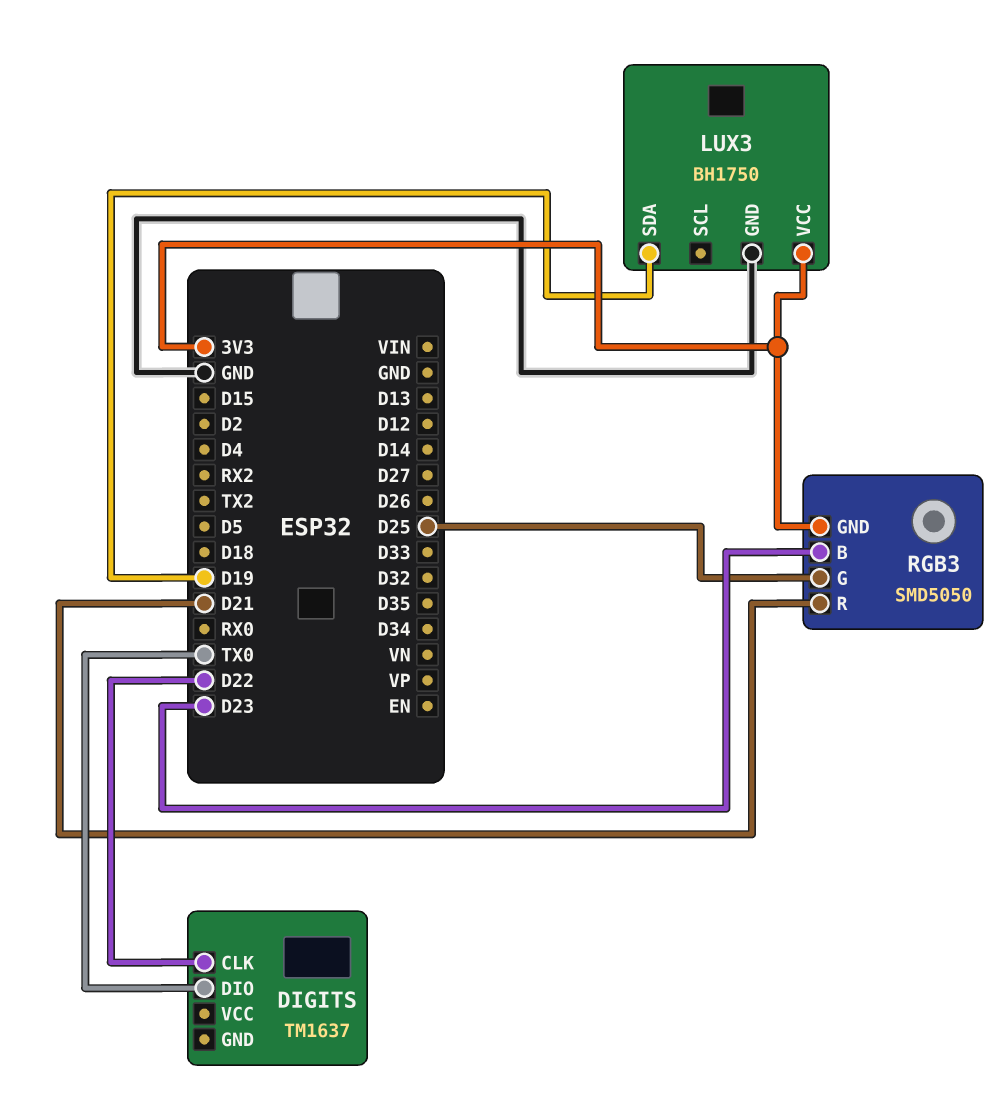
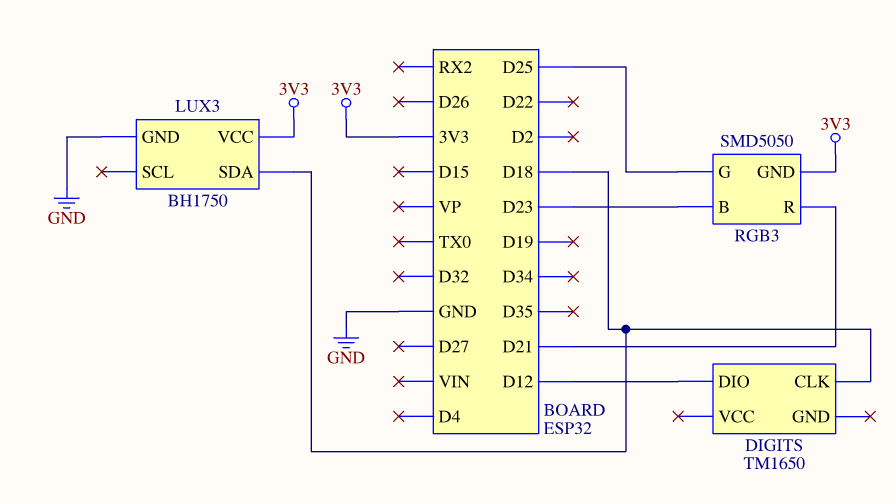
DIGITS: TM1637 -> TM1650
DIGITS pin CLK: D22 -> D18
DIGITS pin DIO: TX0 -> D12
LUX3 pin SDA: D19 -> D18

